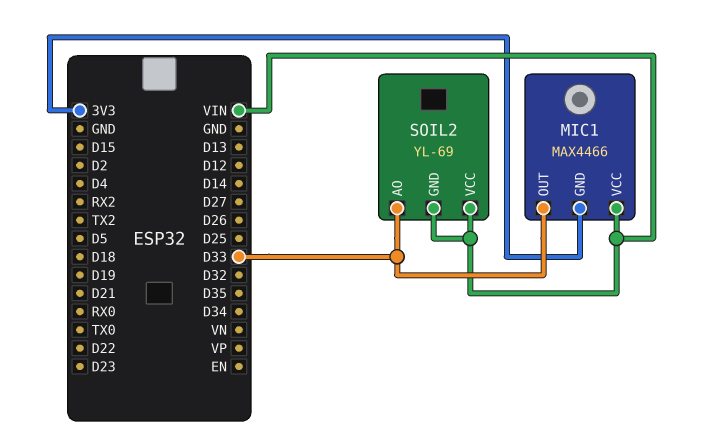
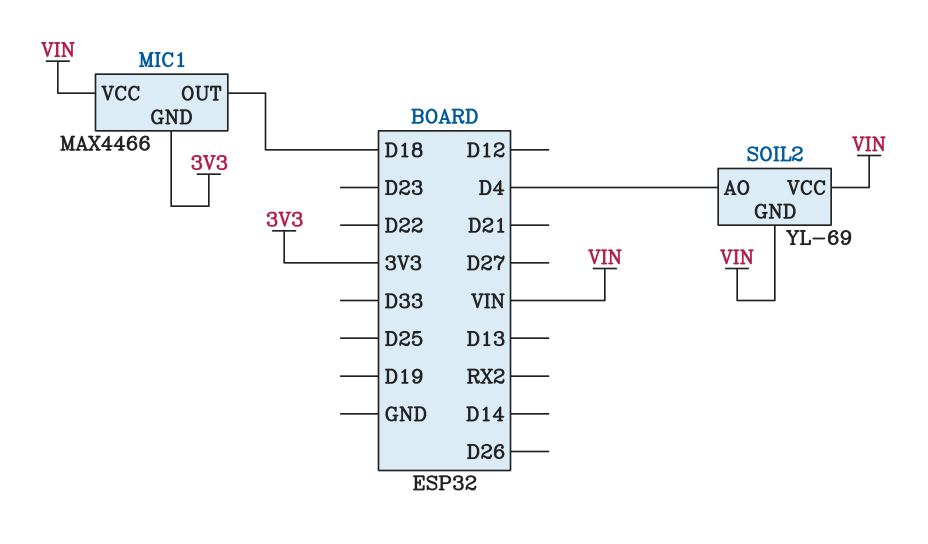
MIC1 pin OUT: D33 -> D18
SOIL2 pin AO: D33 -> D4

